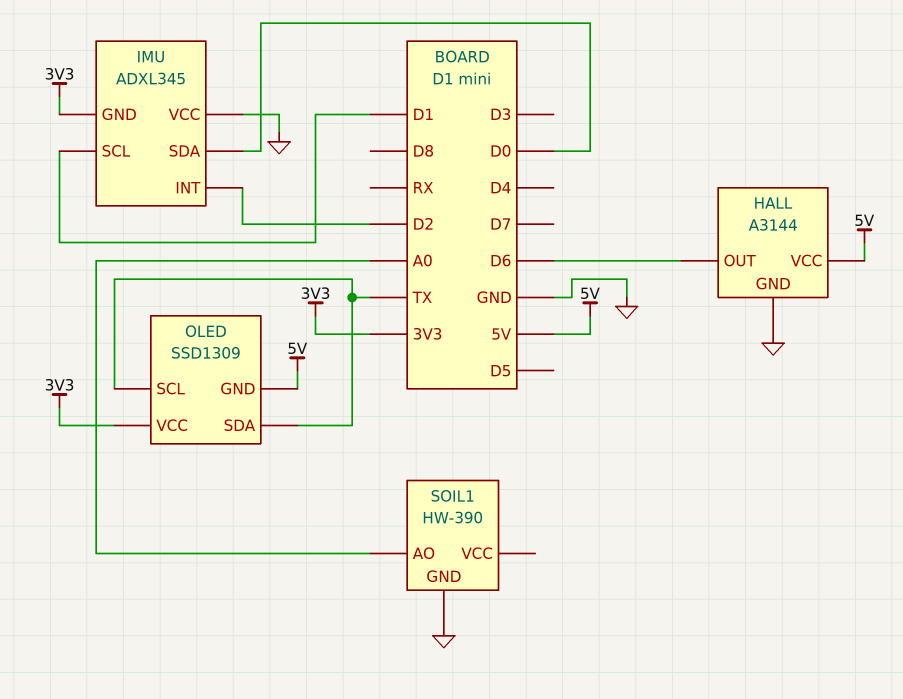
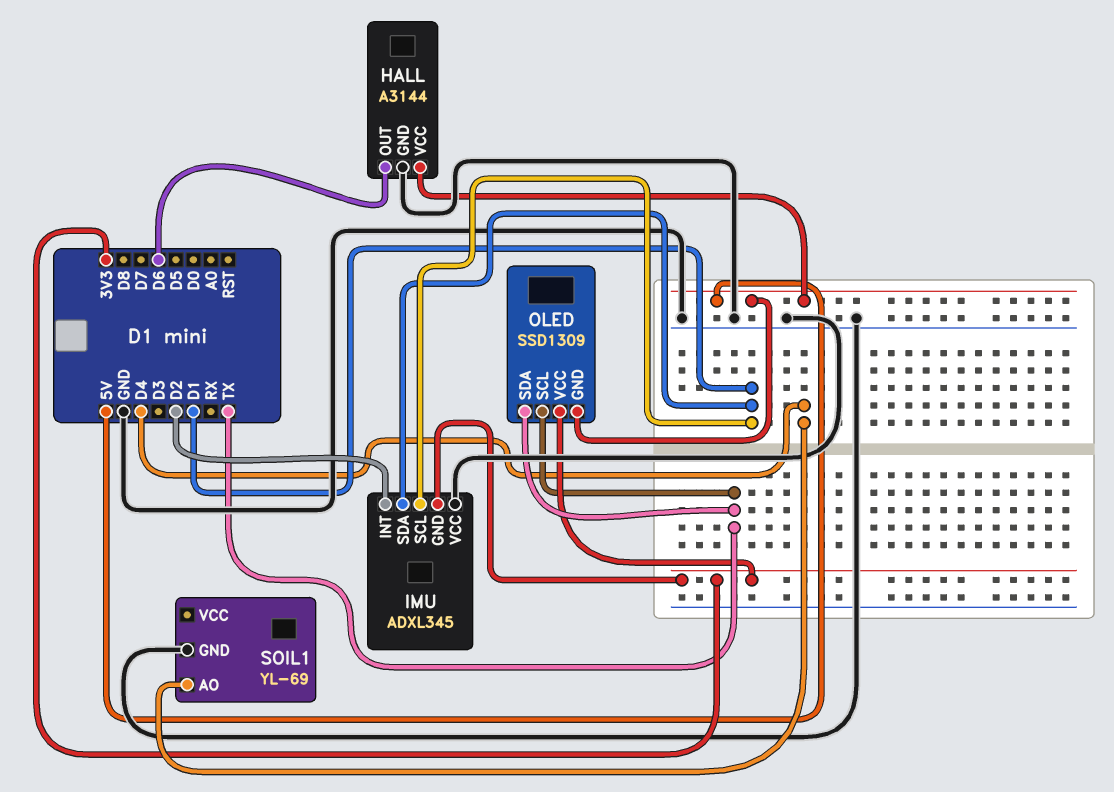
IMU pin SDA: D0 -> D1
SOIL1: HW-390 -> YL-69
SOIL1 pin AO: A0 -> D4

